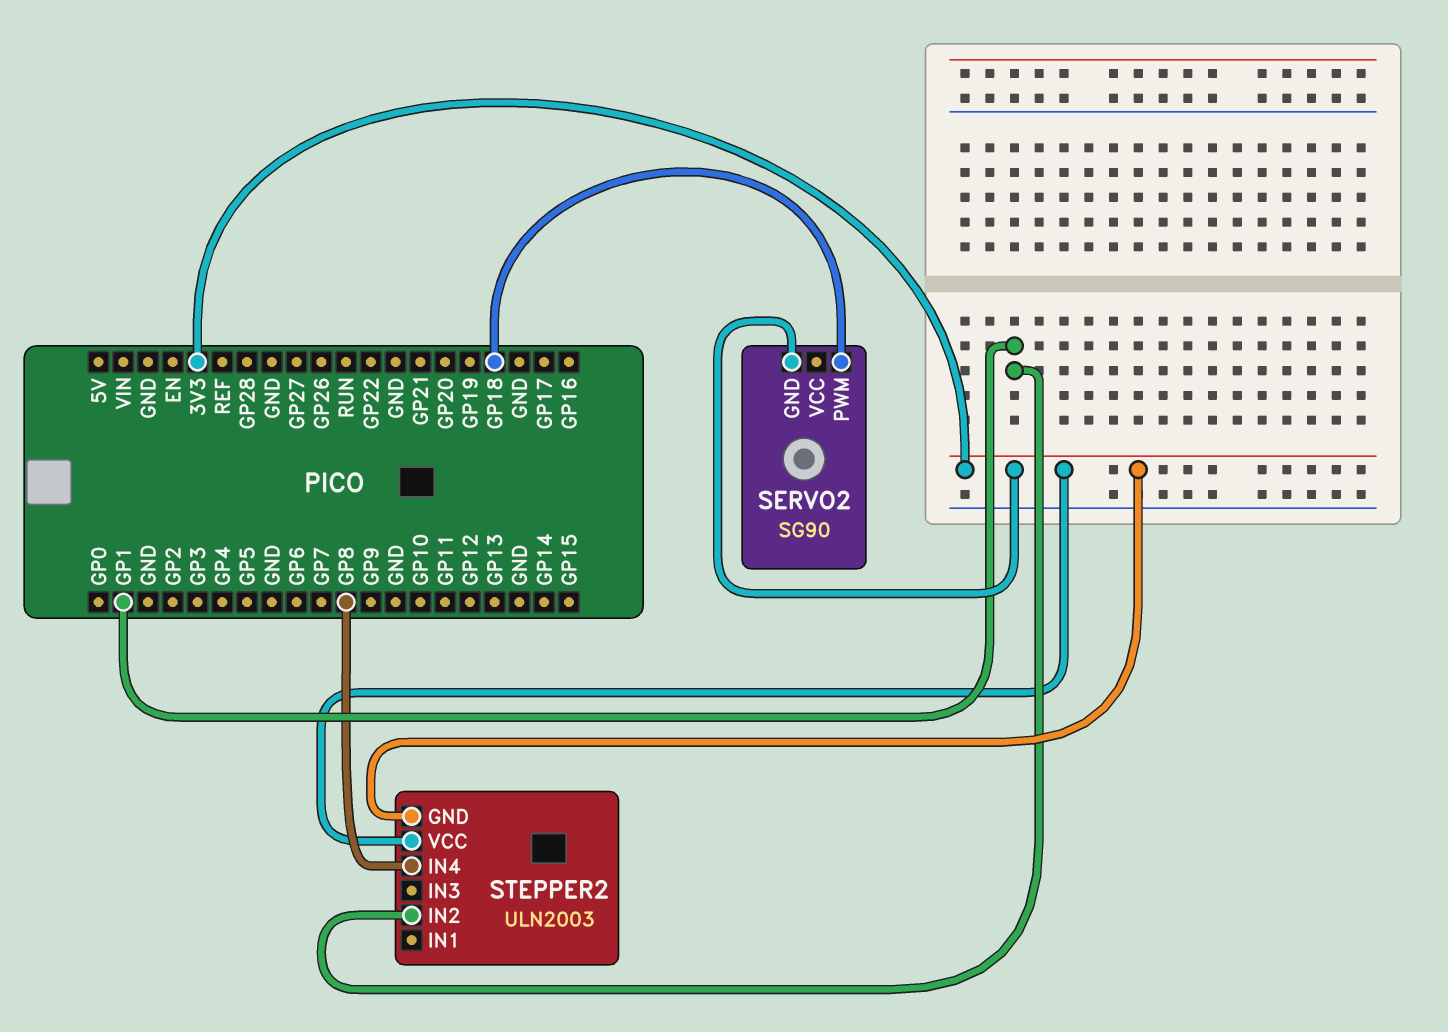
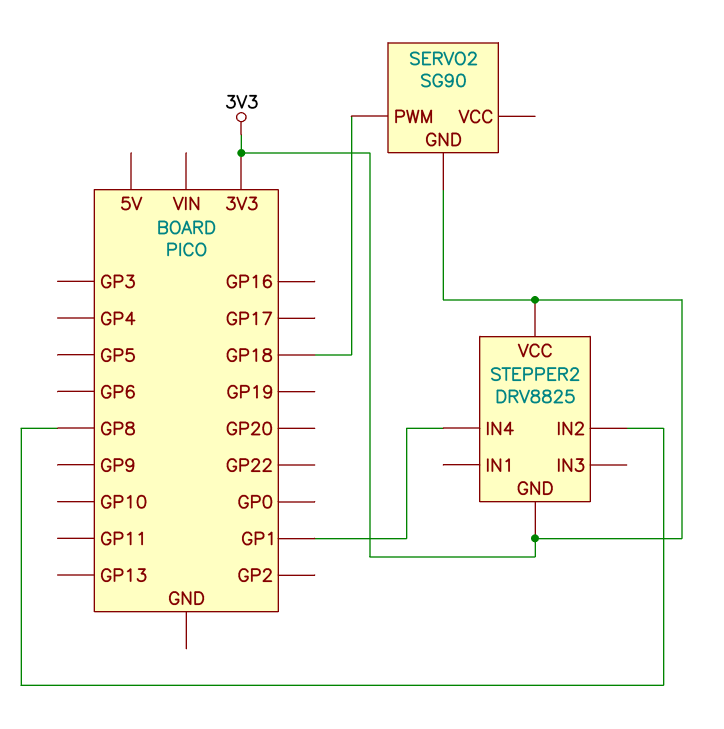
STEPPER2: ULN2003 -> DRV8825
STEPPER2 pin IN2: GP1 -> GP8
STEPPER2 pin IN4: GP8 -> GP1

